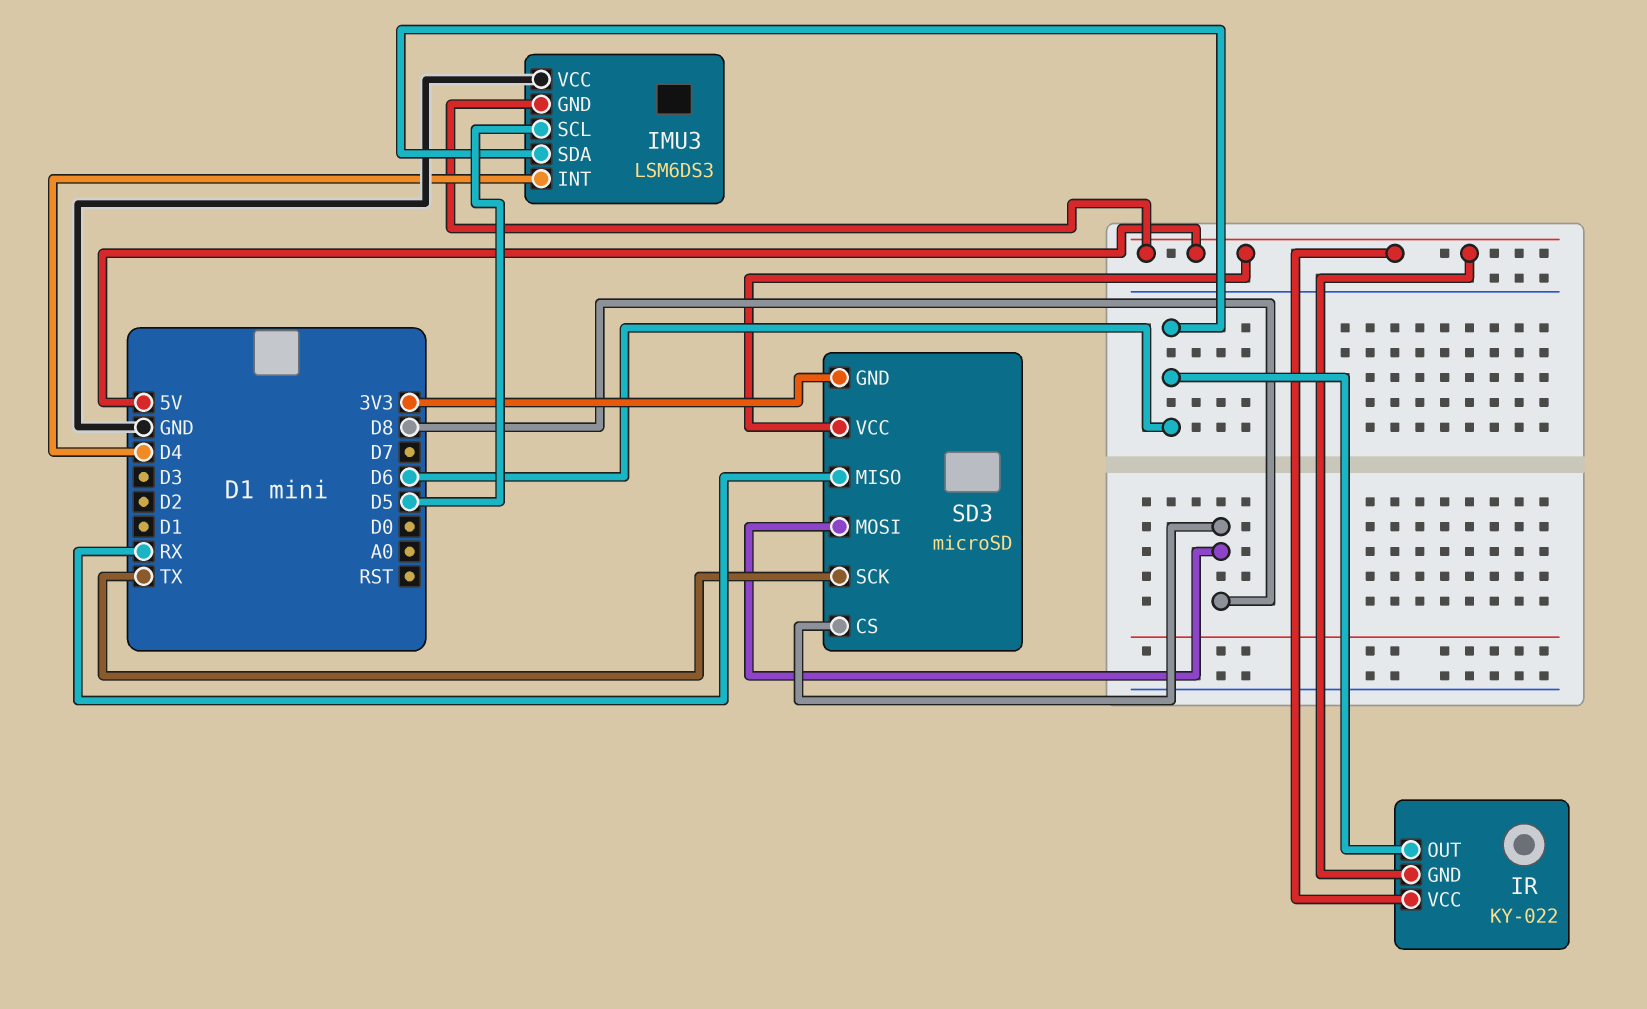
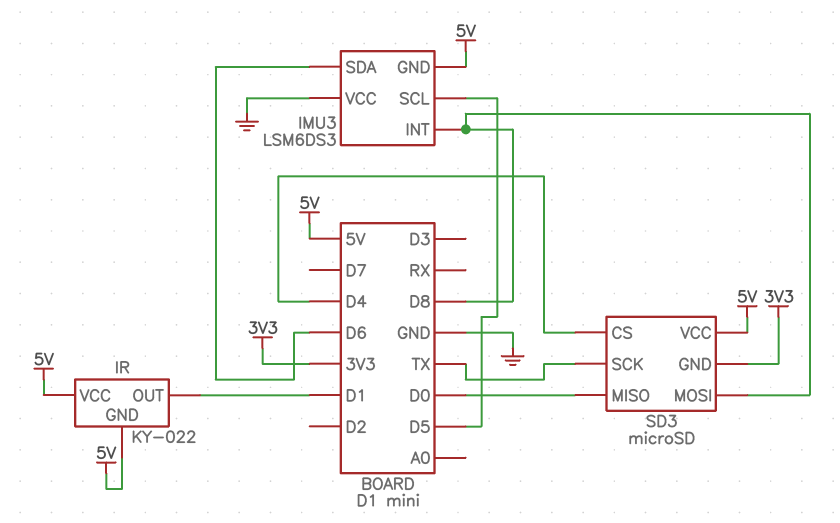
IMU3 pin INT: D4 -> D8
IR pin OUT: D6 -> D1
SD3 pin CS: D8 -> D4
SD3 pin MISO: RX -> D0

